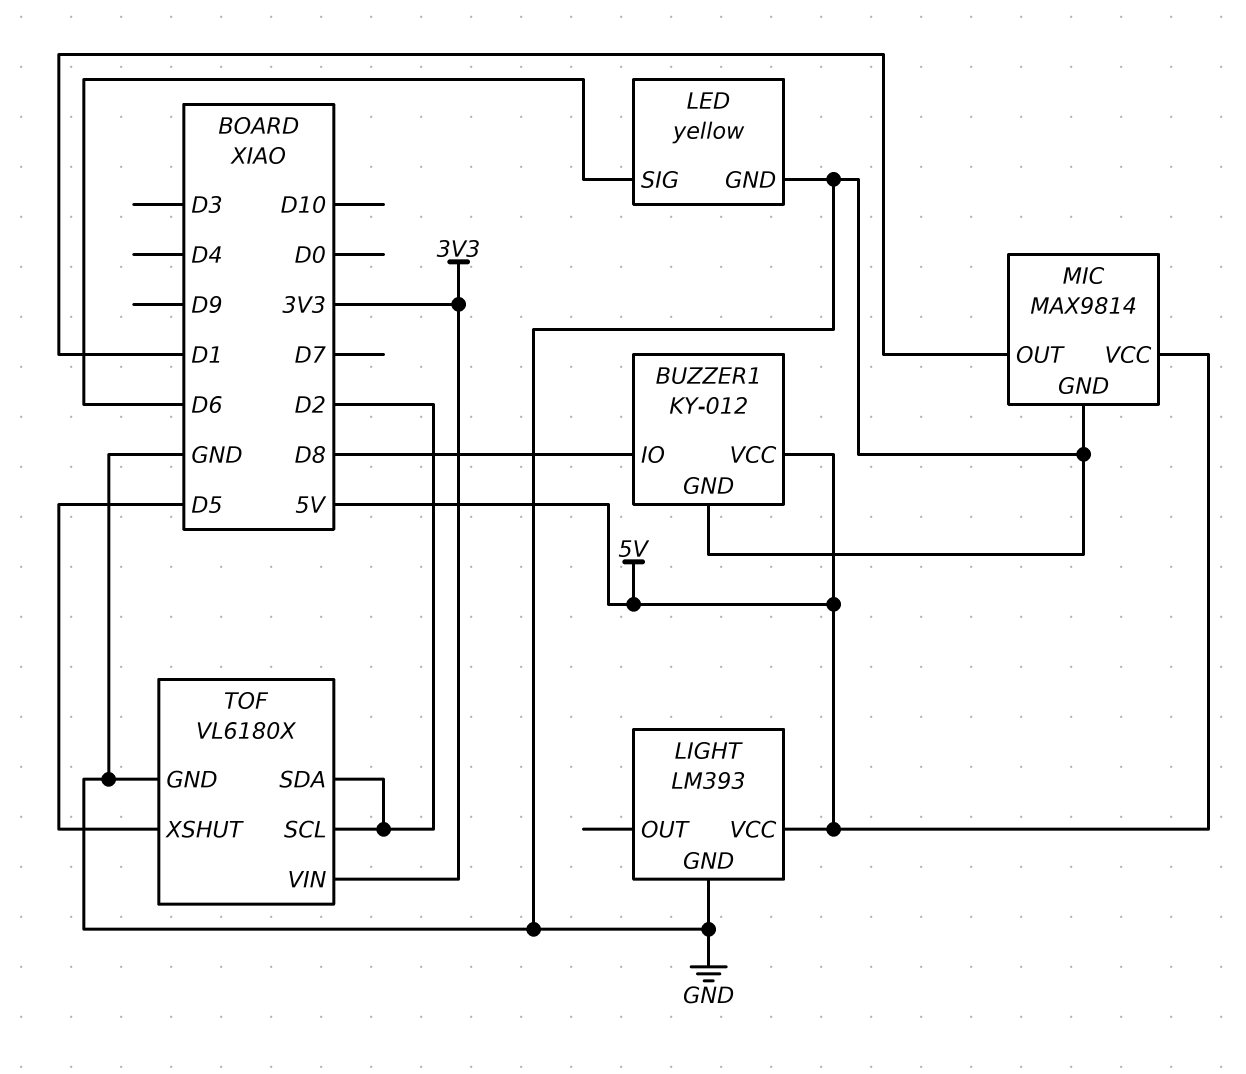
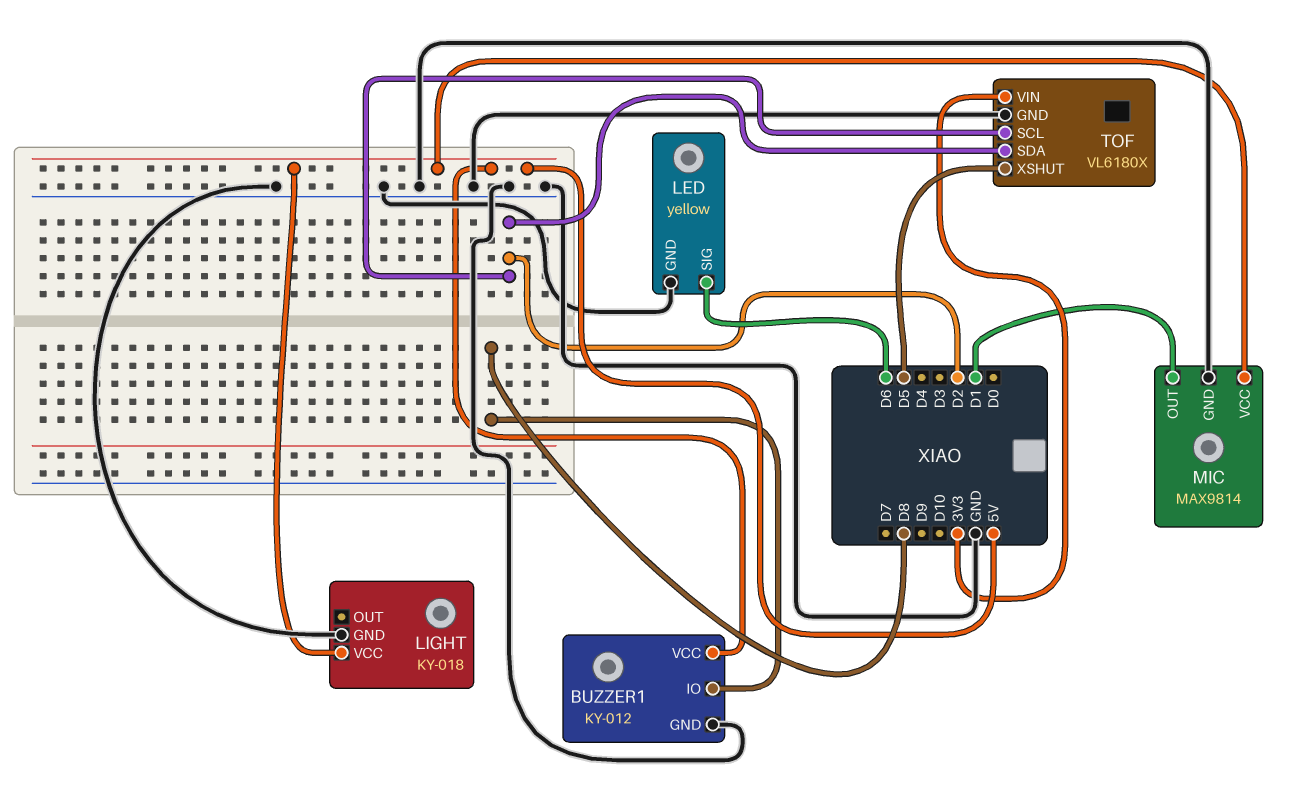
LIGHT: LM393 -> KY-018

